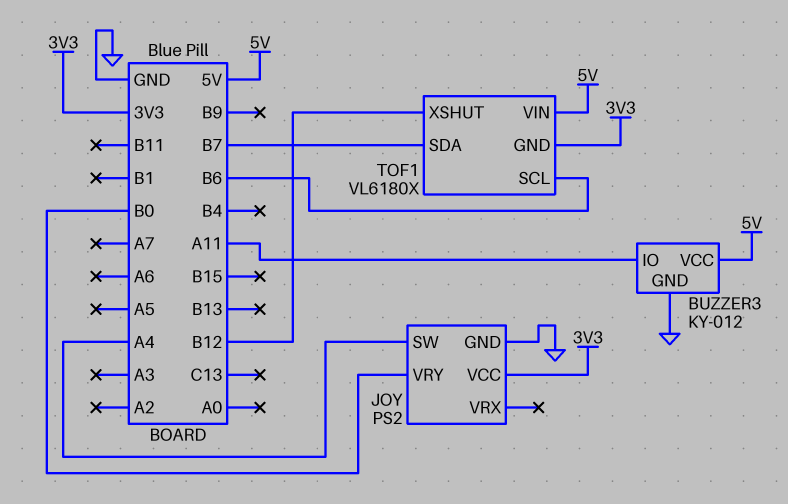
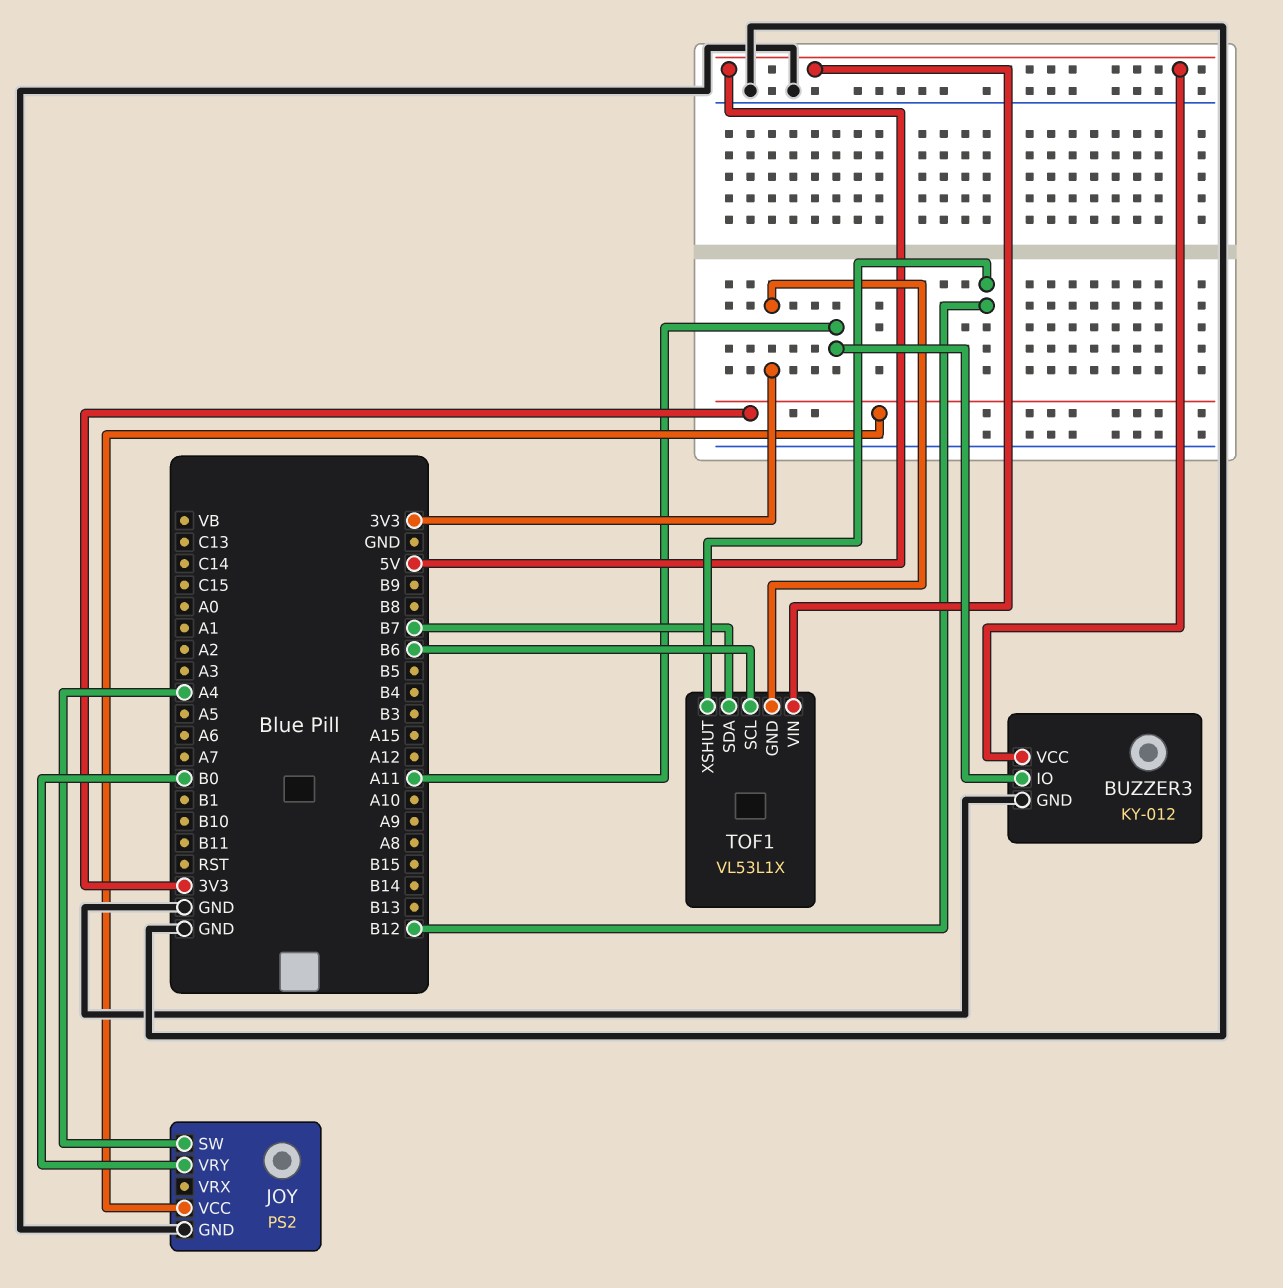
TOF1: VL6180X -> VL53L1X

